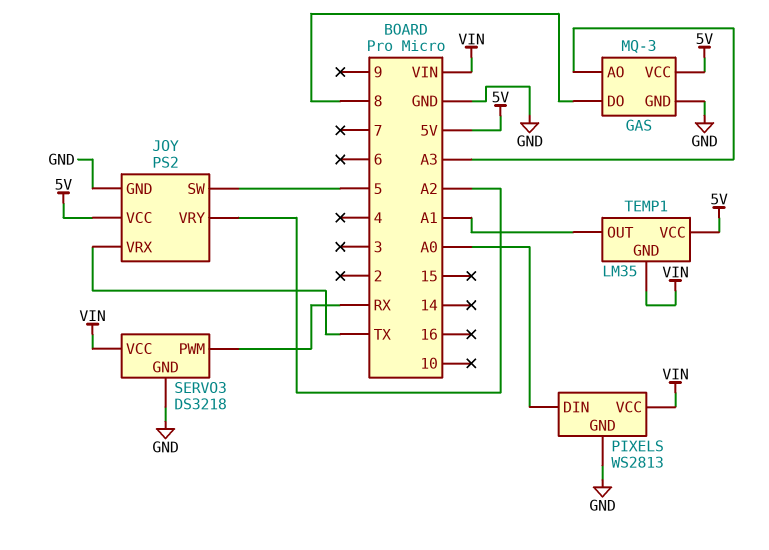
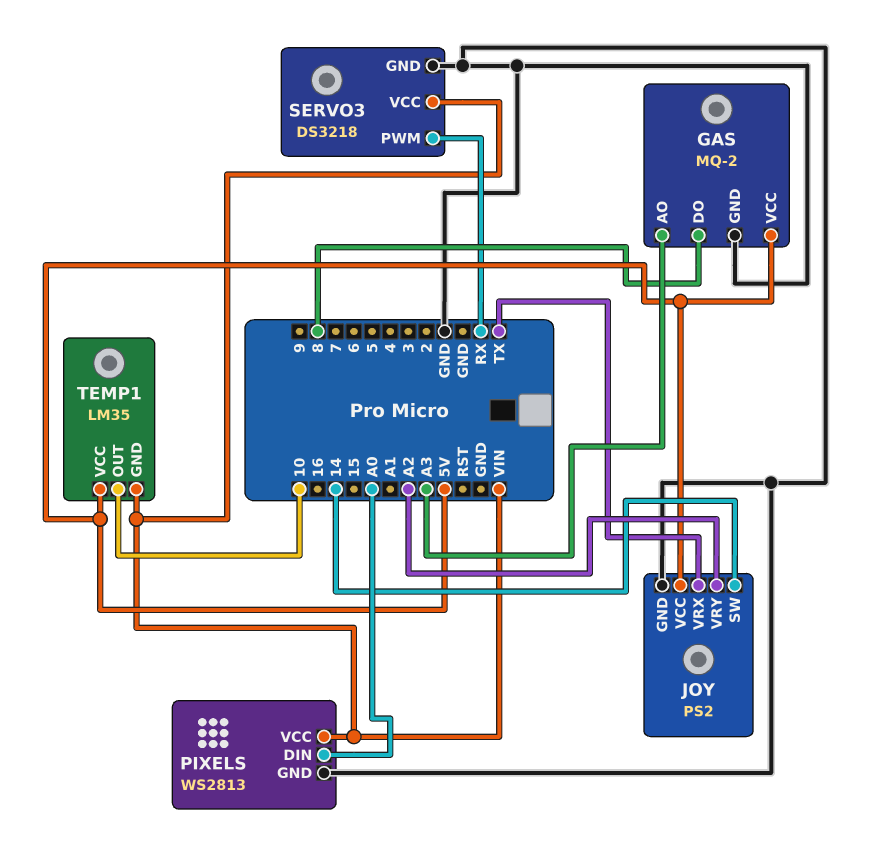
GAS: MQ-3 -> MQ-2
JOY pin SW: 5 -> 14
TEMP1 pin OUT: A1 -> 10

